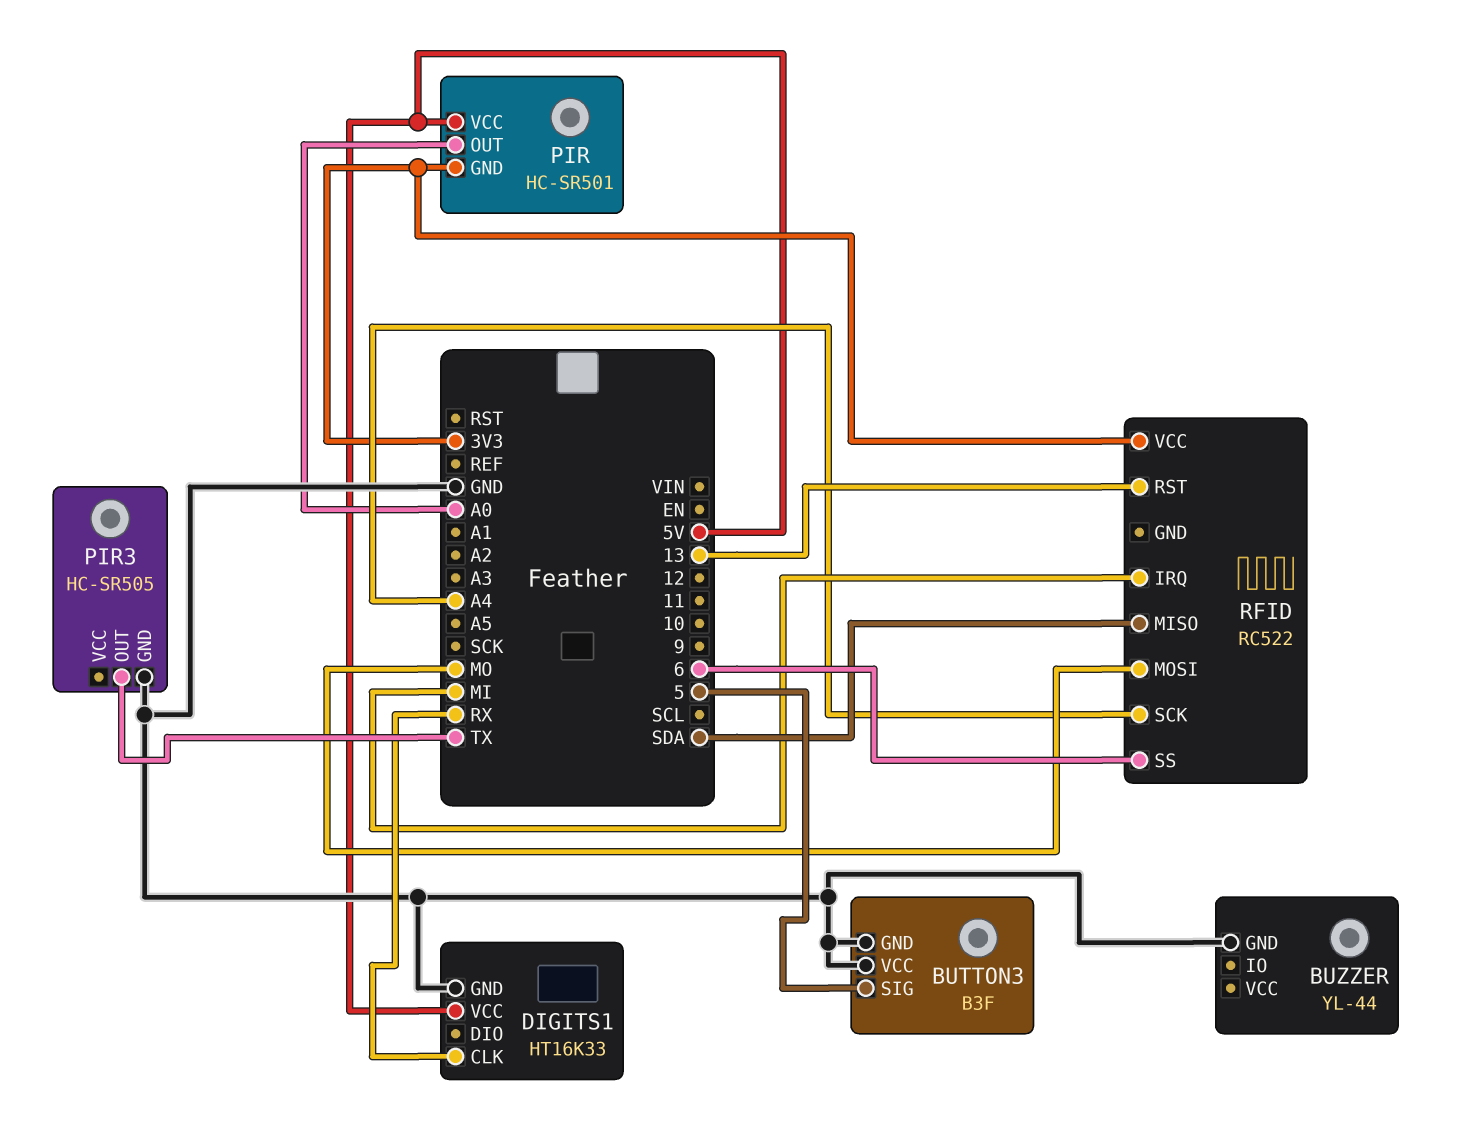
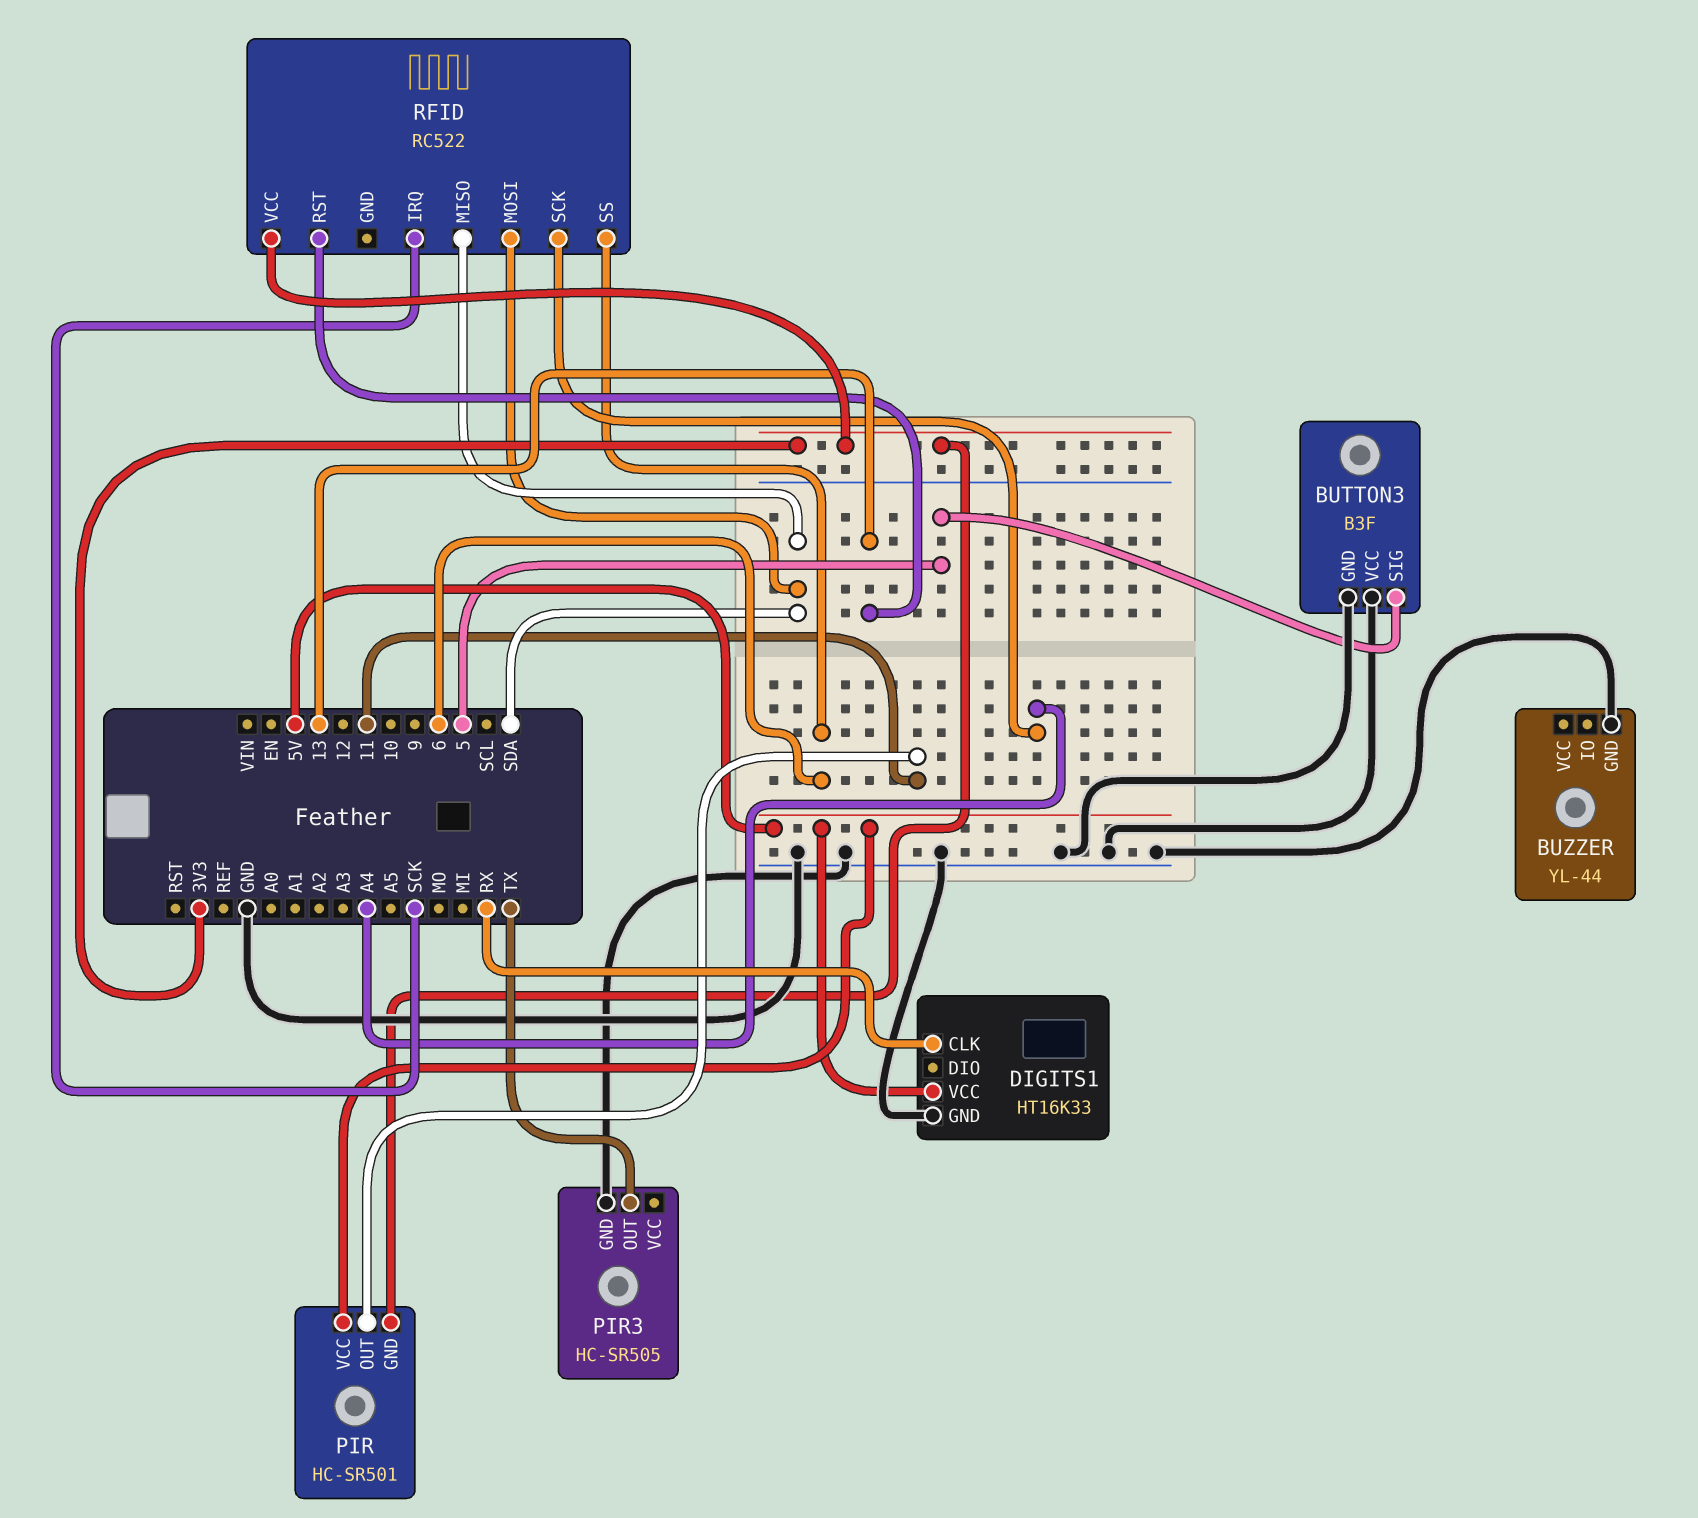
PIR pin OUT: A0 -> 11
RFID pin IRQ: MI -> SCK
RFID pin MOSI: MO -> SDA

